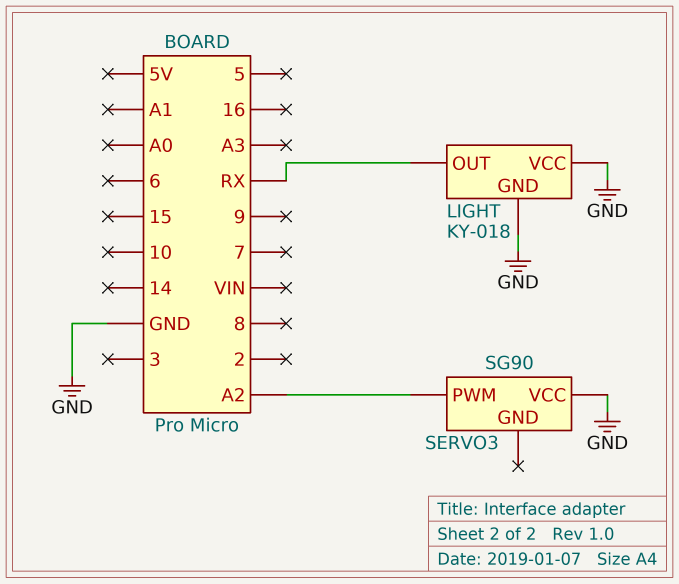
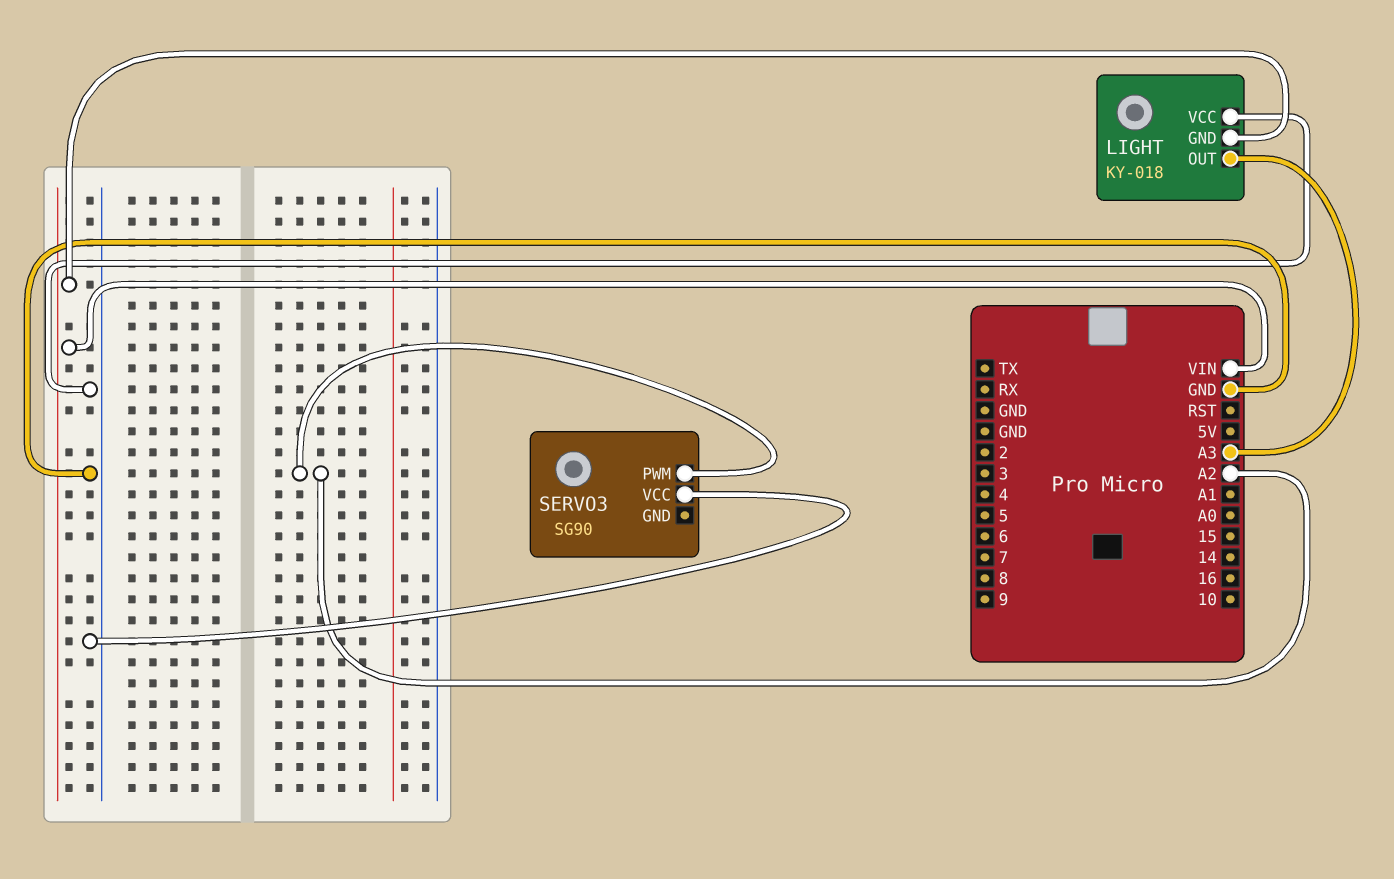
LIGHT pin GND: GND -> VIN
LIGHT pin OUT: RX -> A3

